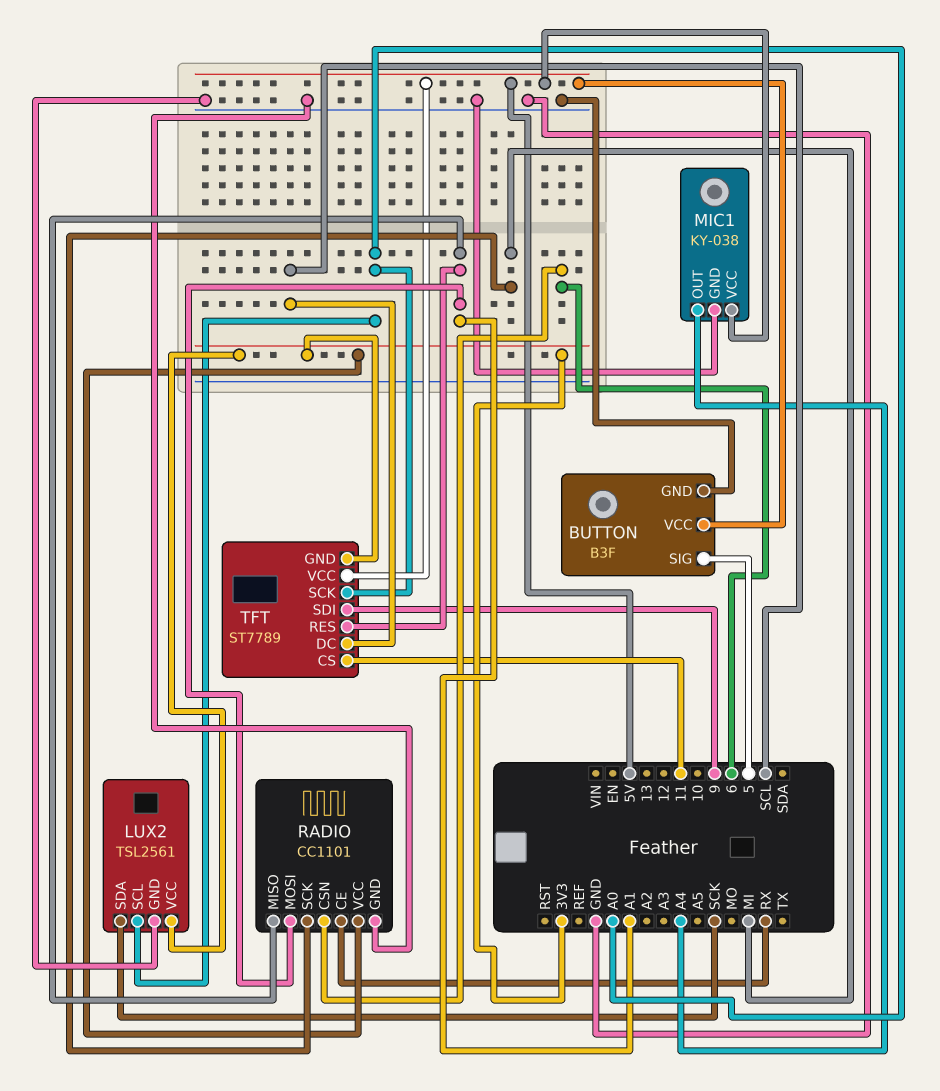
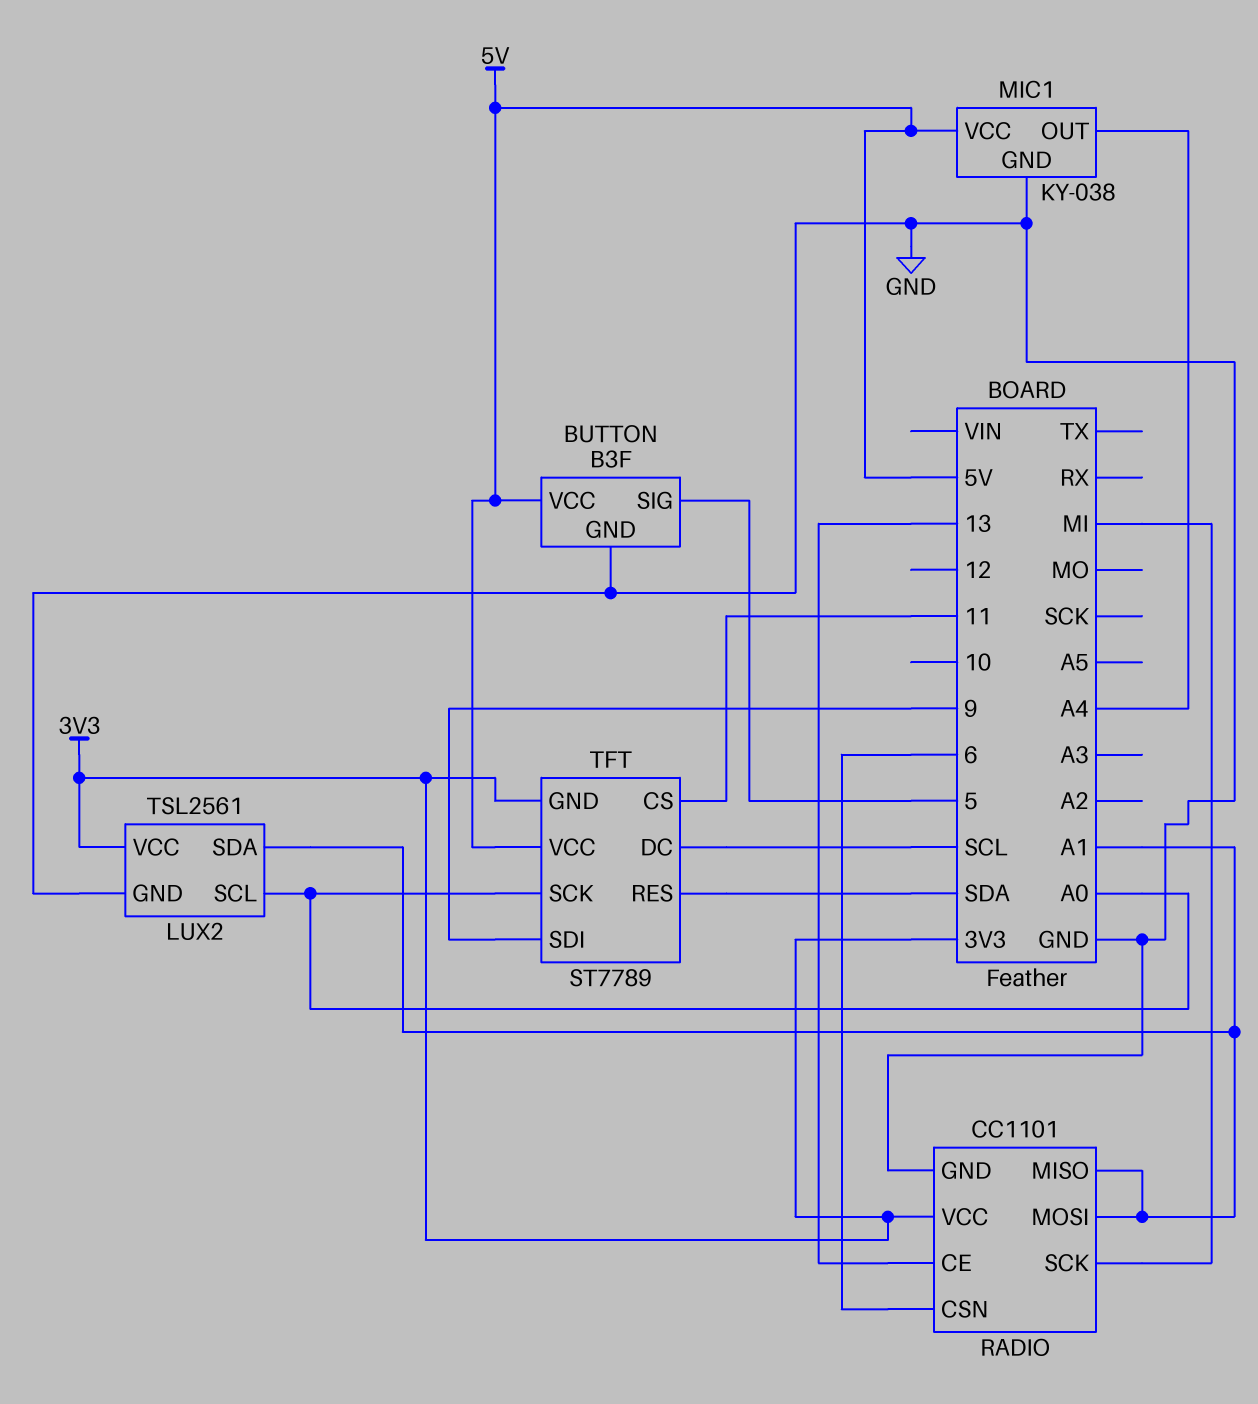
LUX2 pin SDA: SCK -> A1
RADIO pin CE: RX -> 13
TFT pin RES: A1 -> SDA

